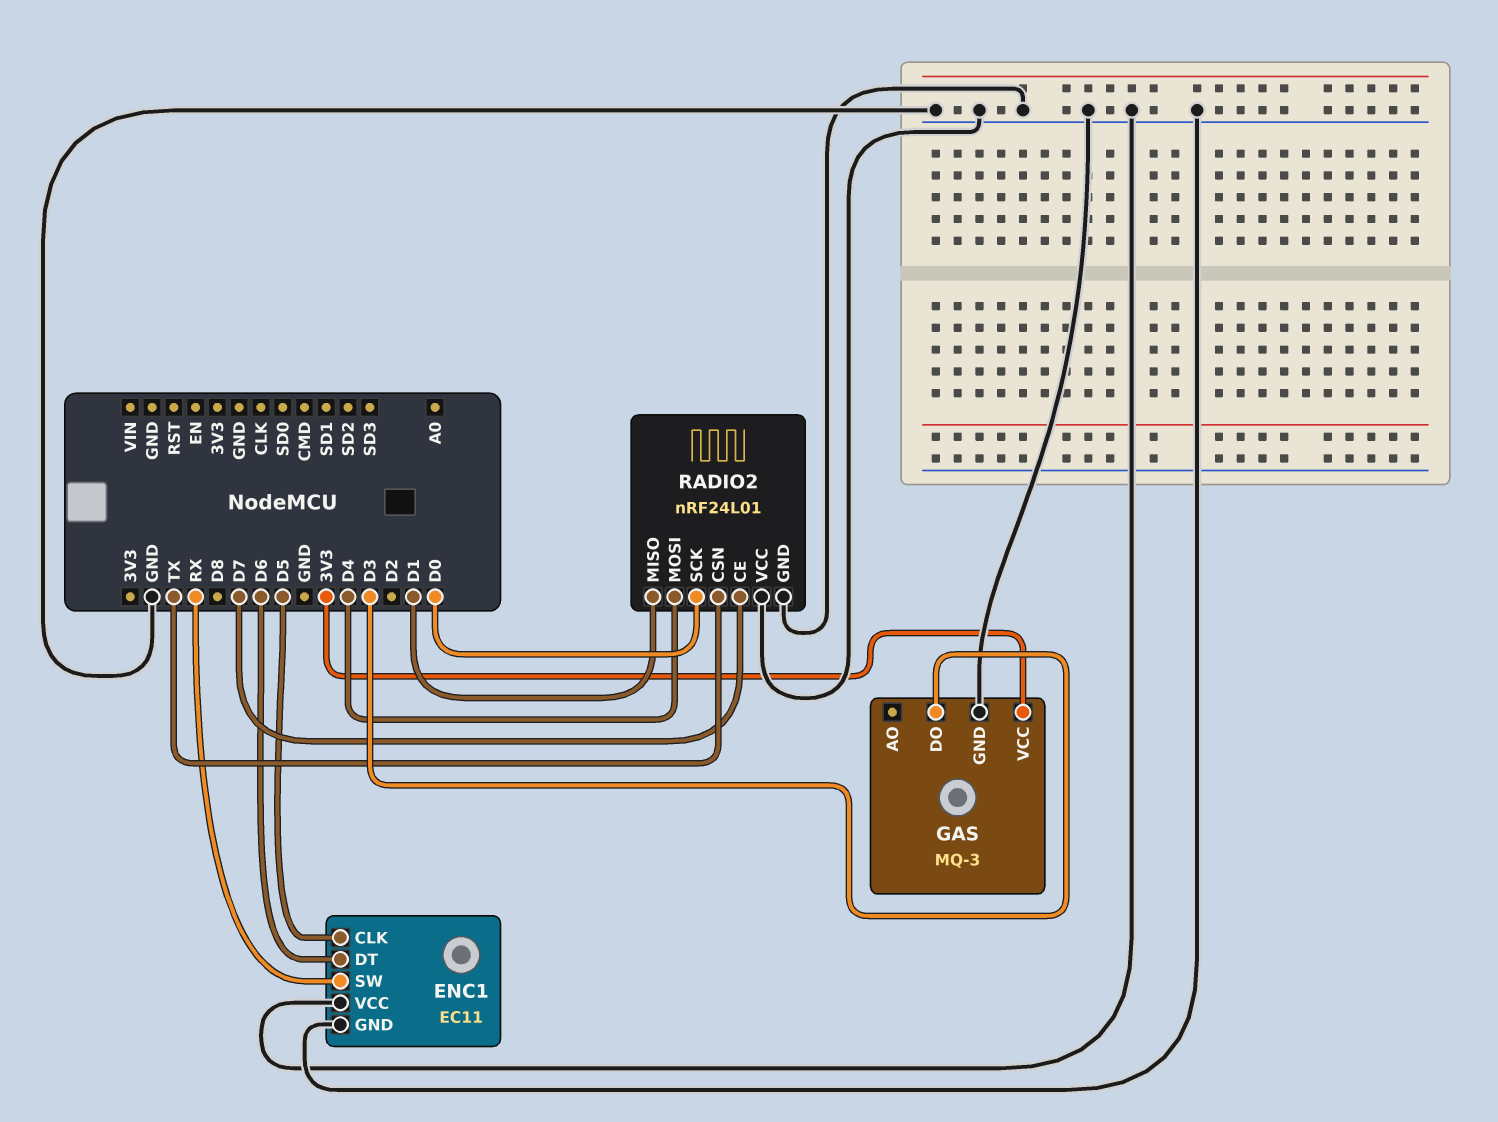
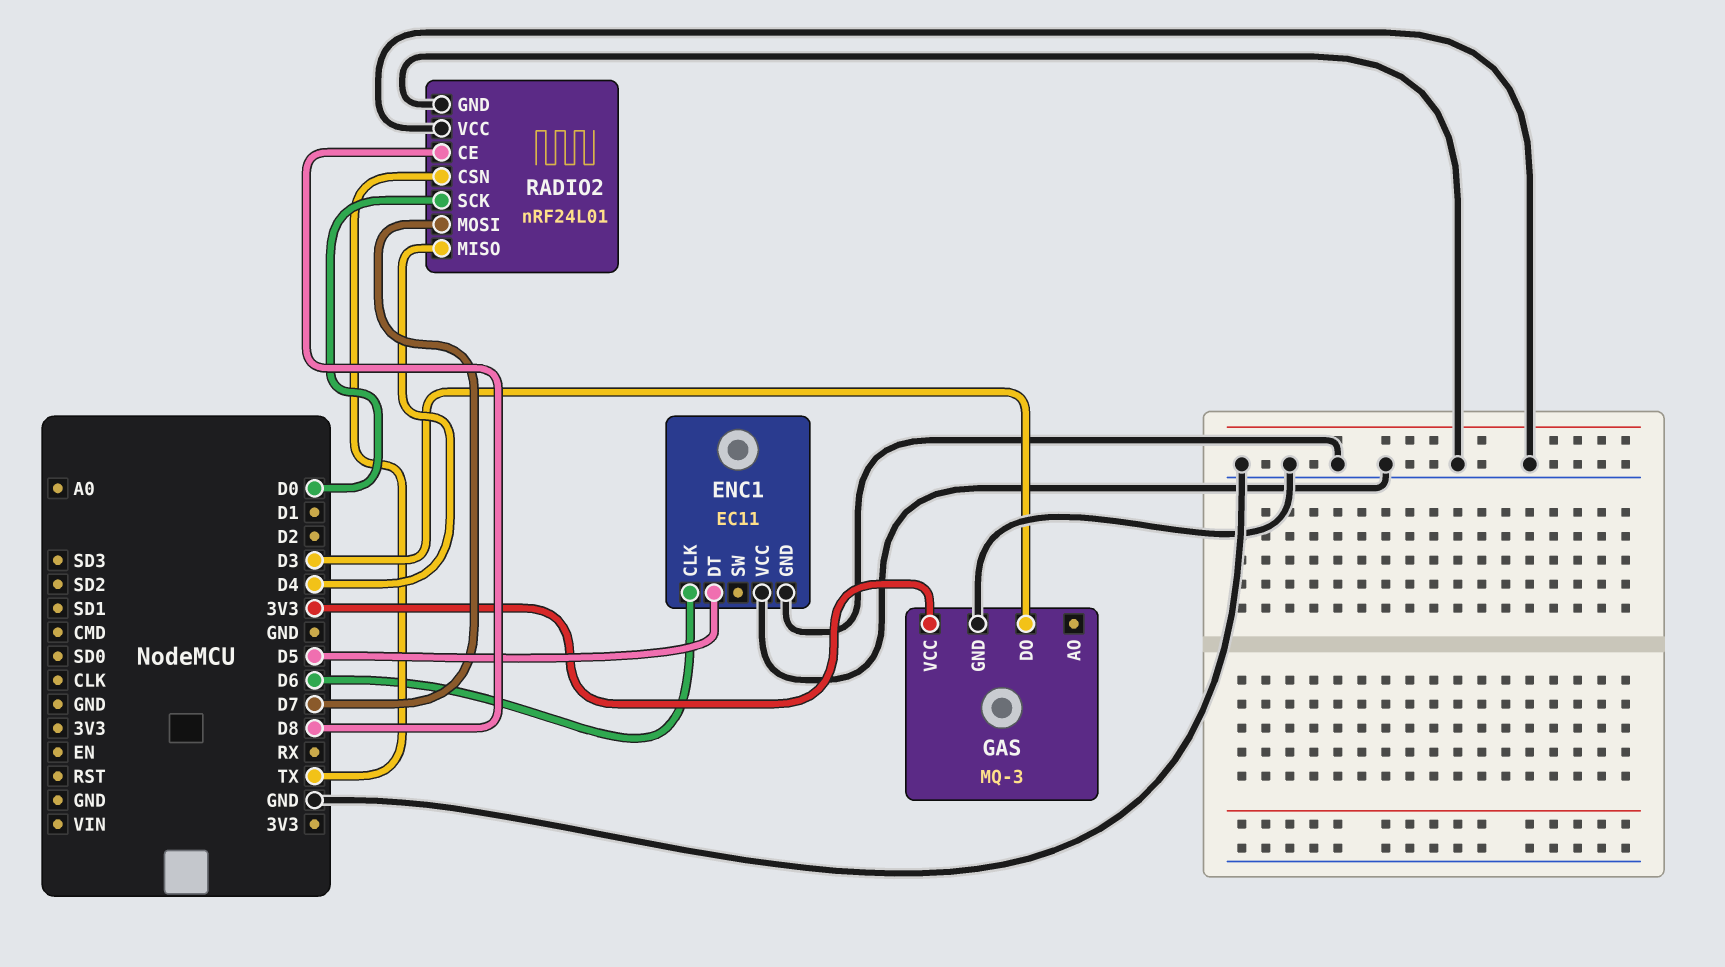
ENC1 pin CLK: D5 -> D6
ENC1 pin DT: D6 -> D5
ENC1 pin SW: RX -> none
RADIO2 pin CE: D7 -> D8
RADIO2 pin MISO: D1 -> D4
RADIO2 pin MOSI: D4 -> D7

